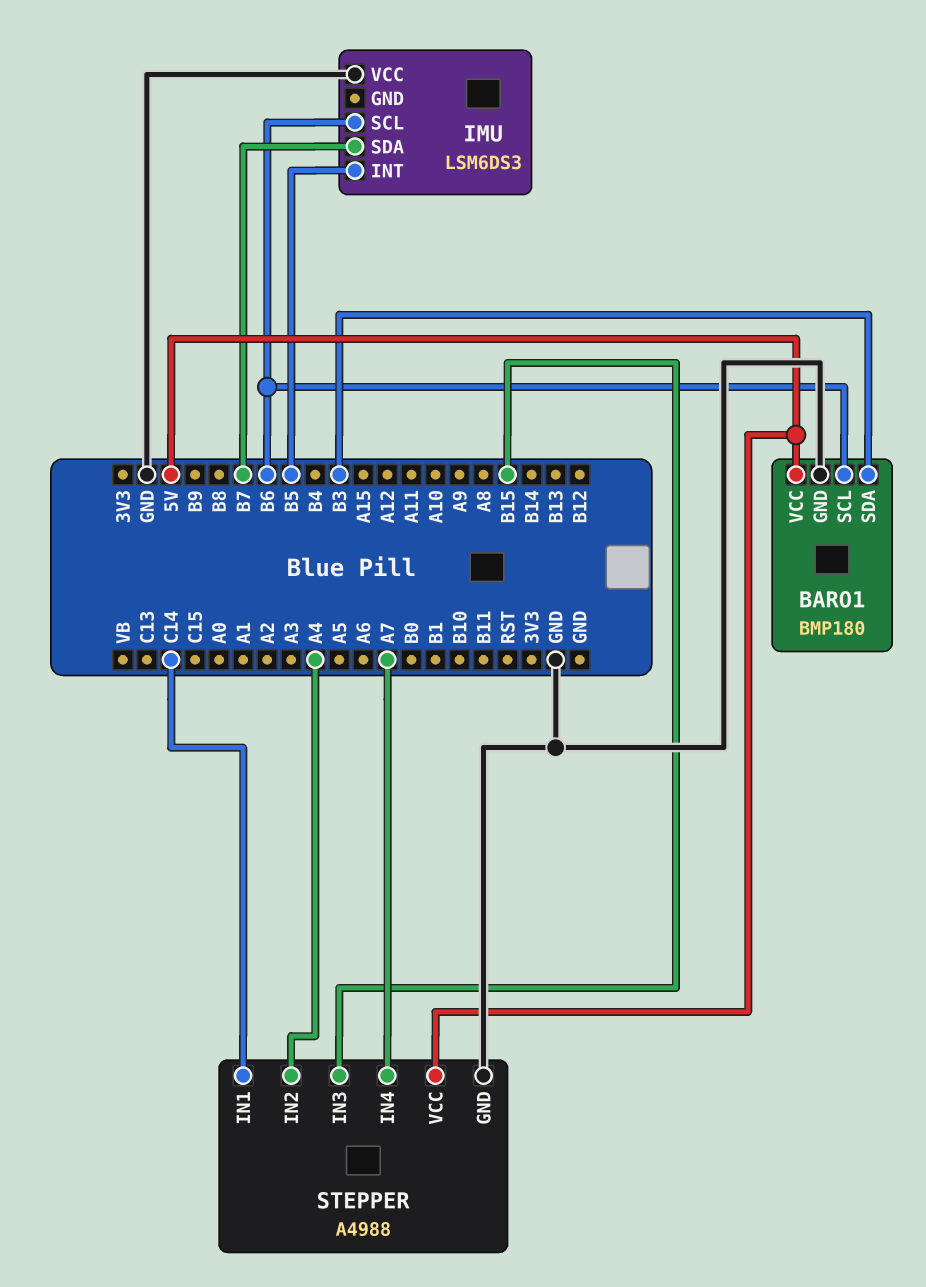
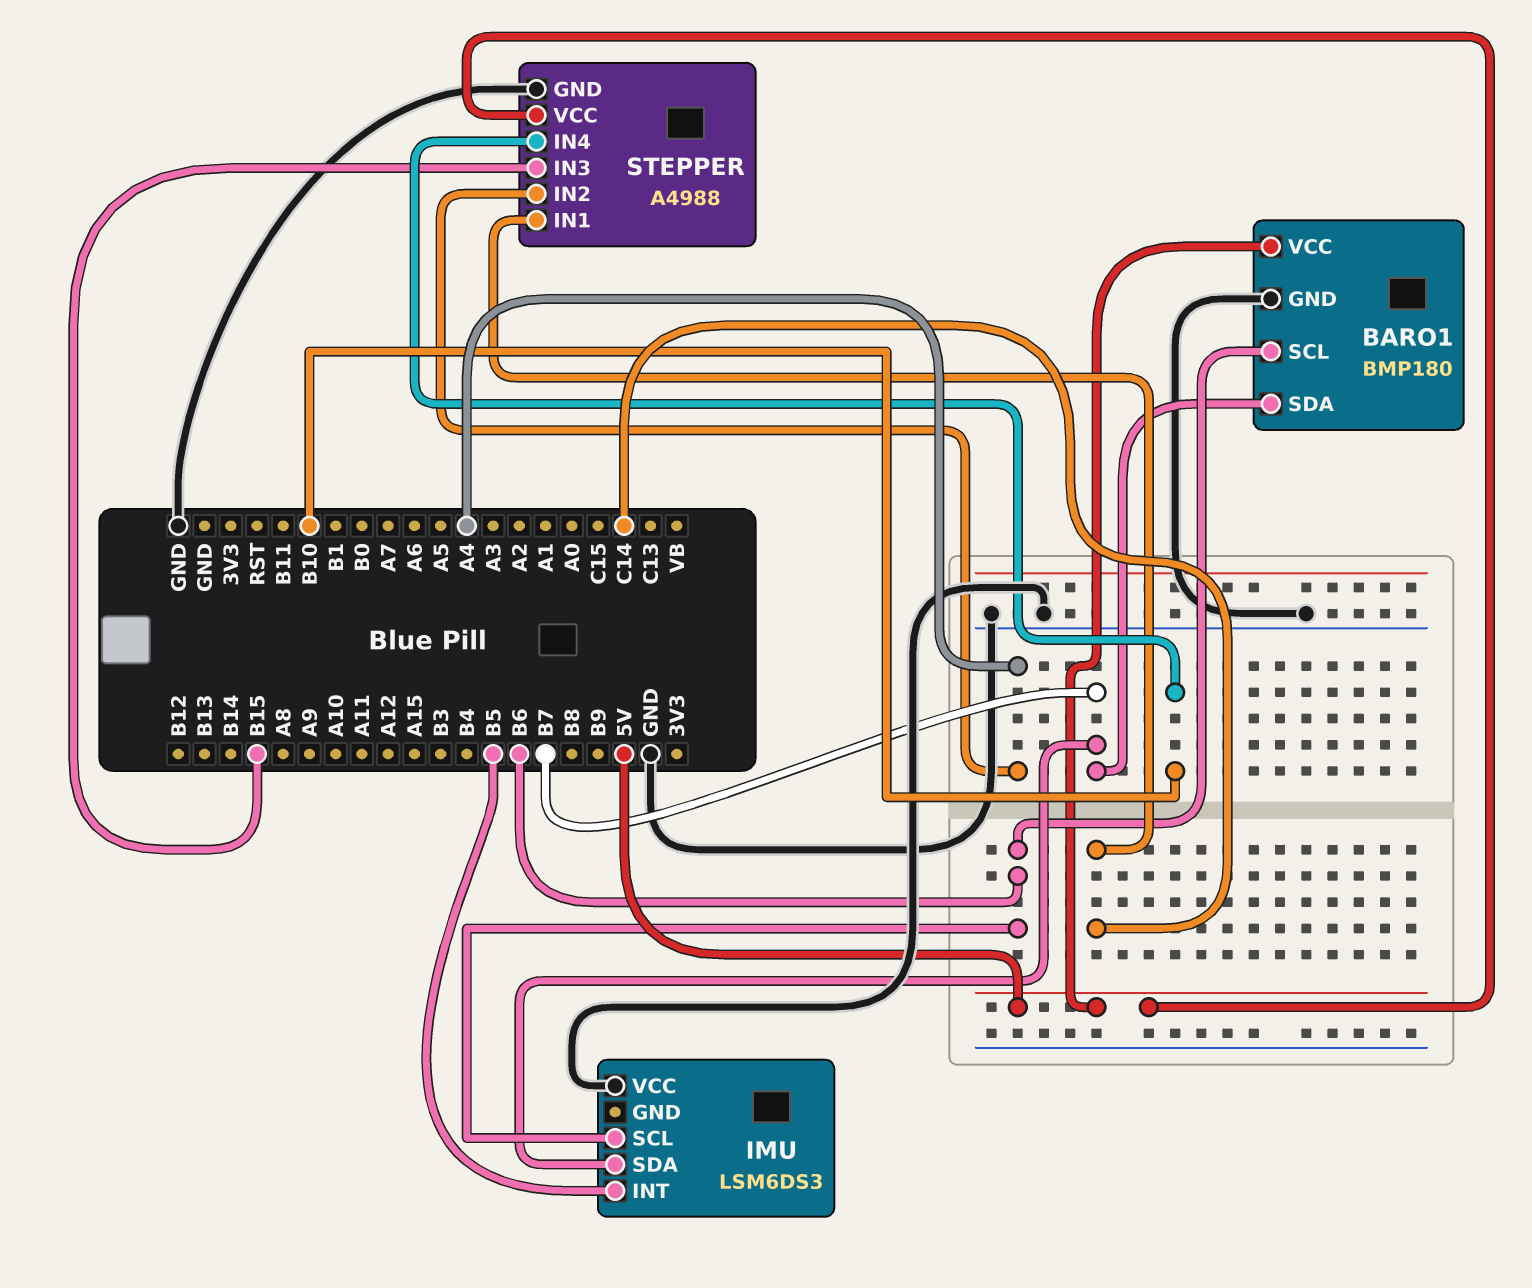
BARO1 pin SDA: B3 -> B7
STEPPER pin IN4: A7 -> B10

